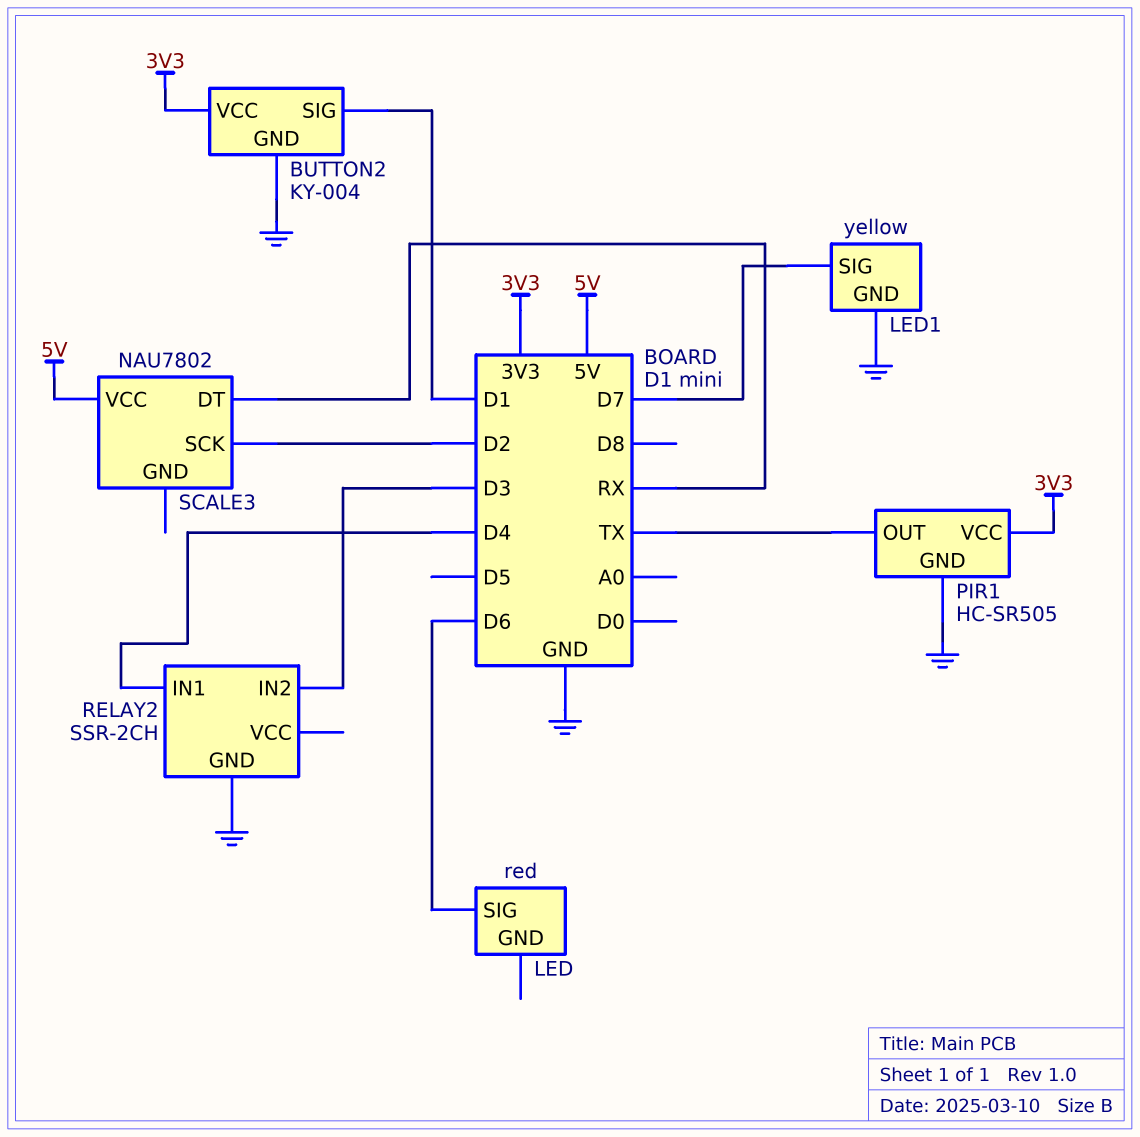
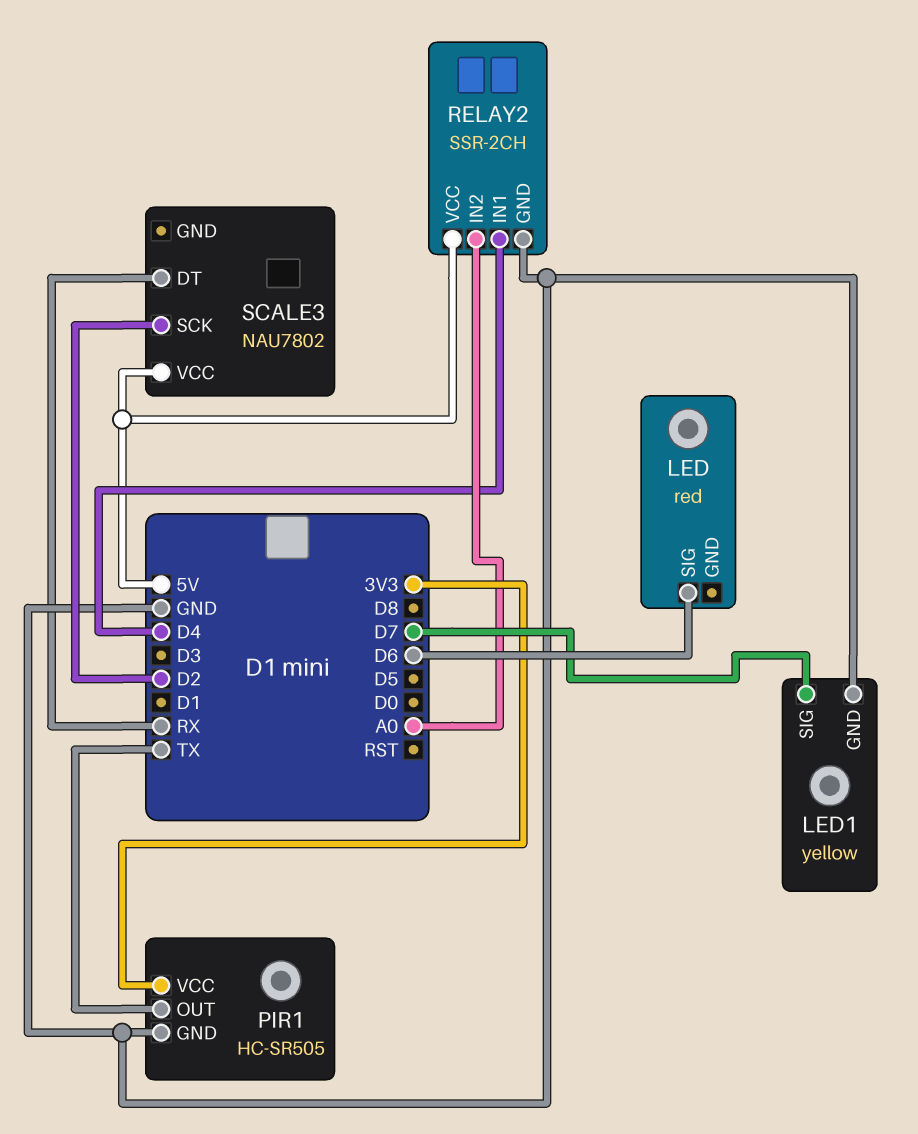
BUTTON2: KY-004 -> none
BUTTON2 pin GND: GND -> none
BUTTON2 pin SIG: D1 -> none
BUTTON2 pin VCC: 3V3 -> none
RELAY2 pin IN2: D3 -> A0
RELAY2 pin VCC: none -> 5V

